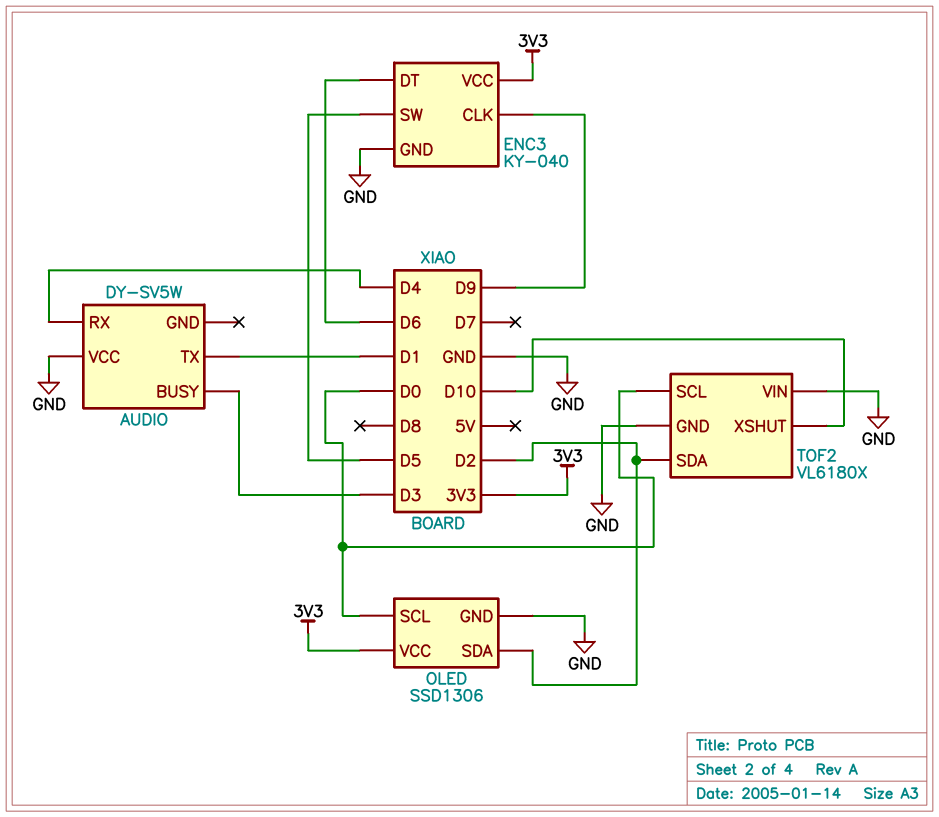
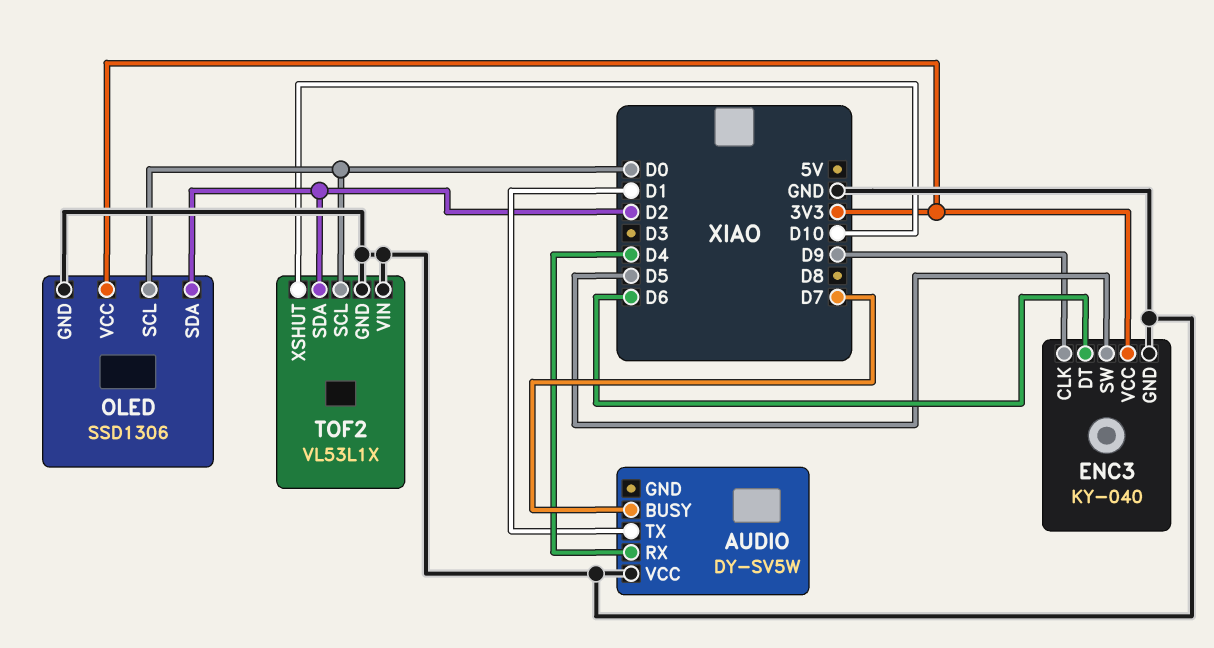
AUDIO pin BUSY: D3 -> D7
TOF2: VL6180X -> VL53L1X

